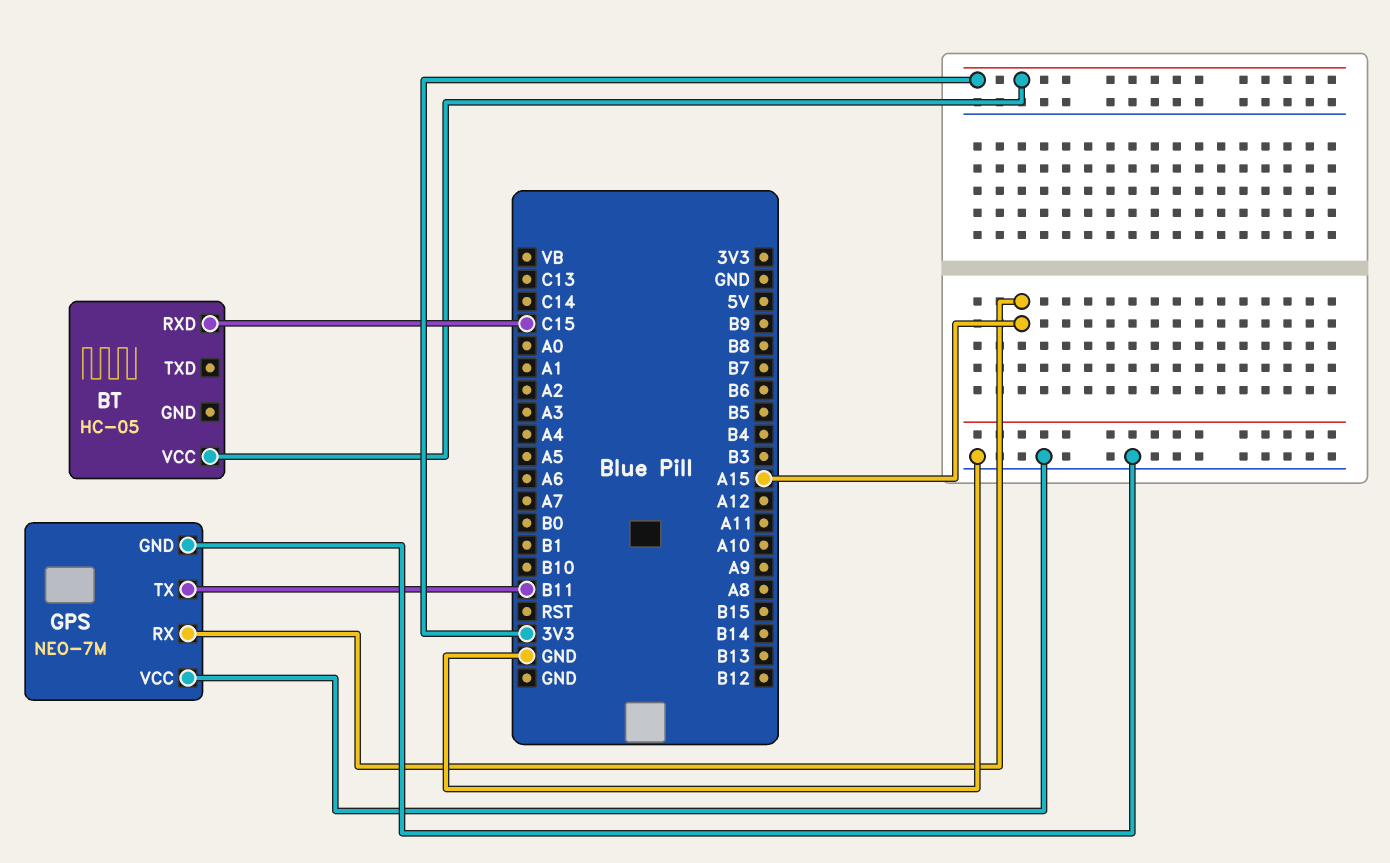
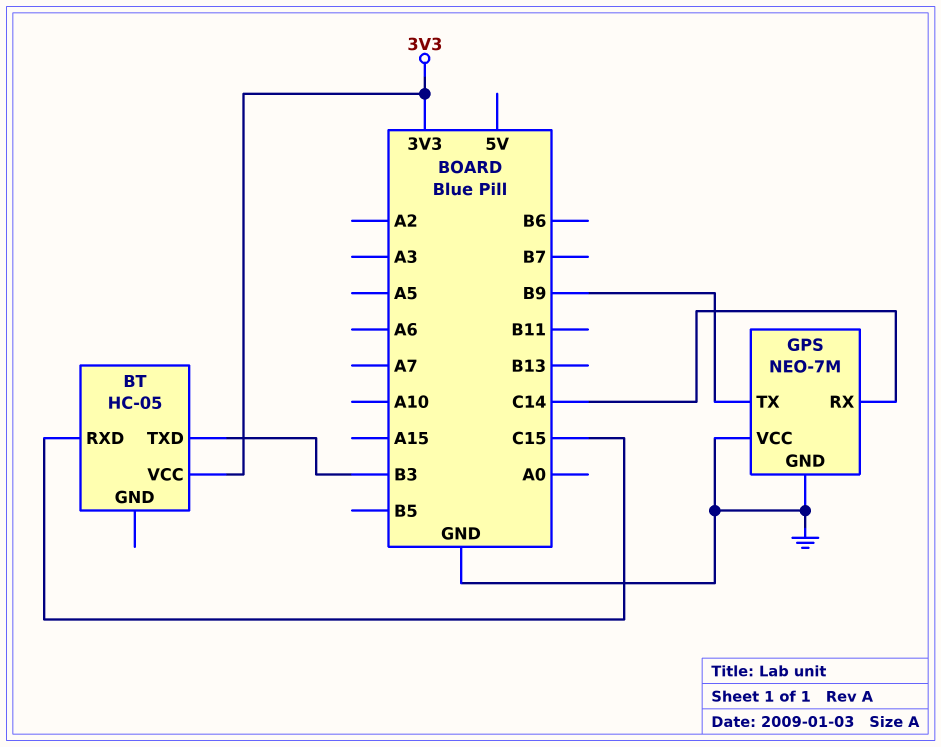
BT pin TXD: none -> B3
GPS pin RX: A15 -> C14
GPS pin TX: B11 -> B9

